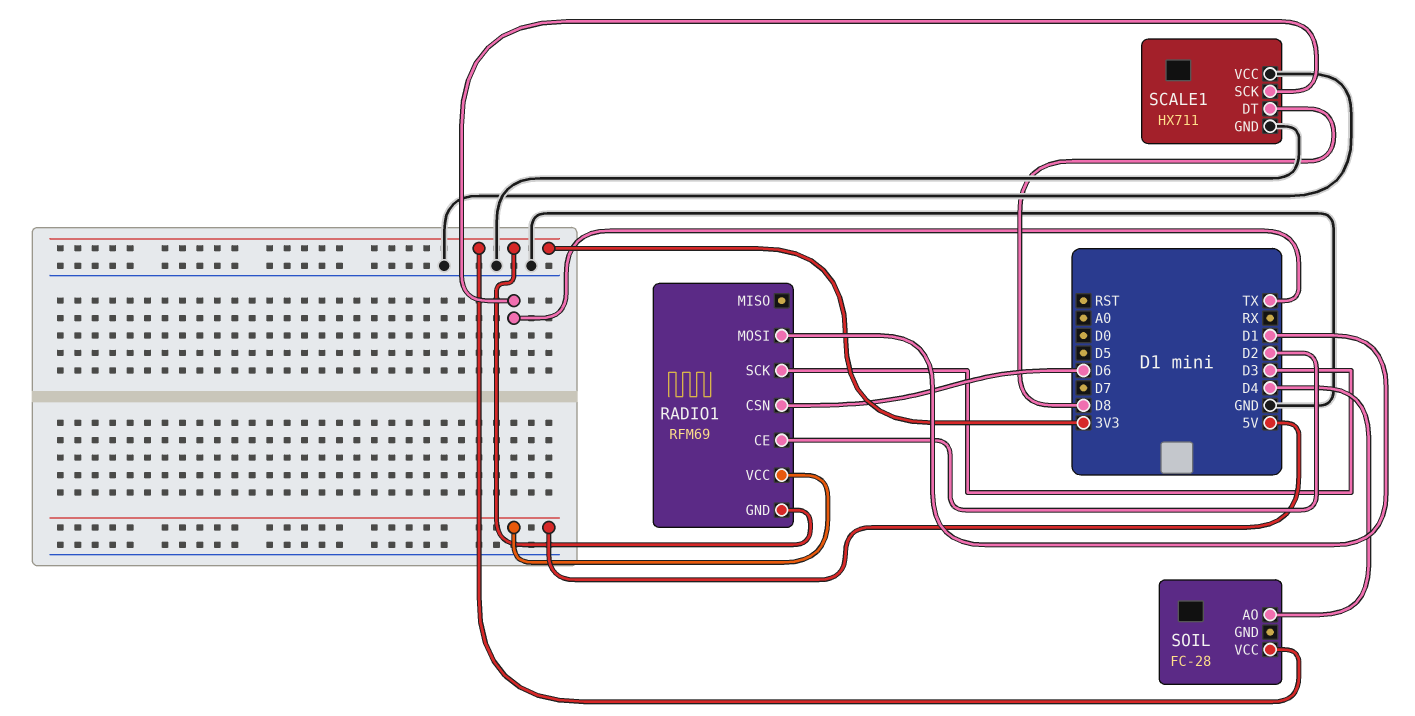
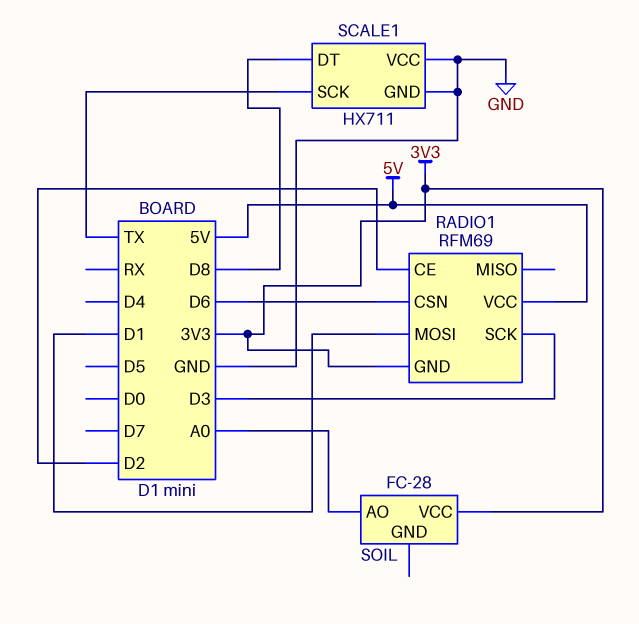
SOIL pin AO: D4 -> A0

